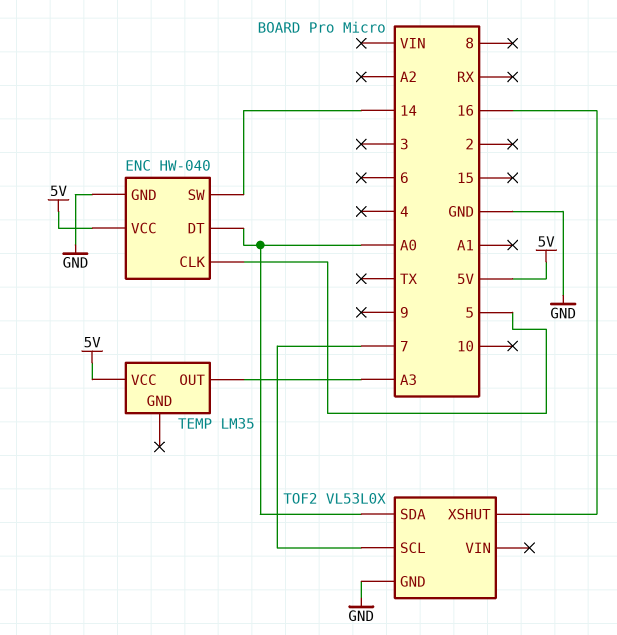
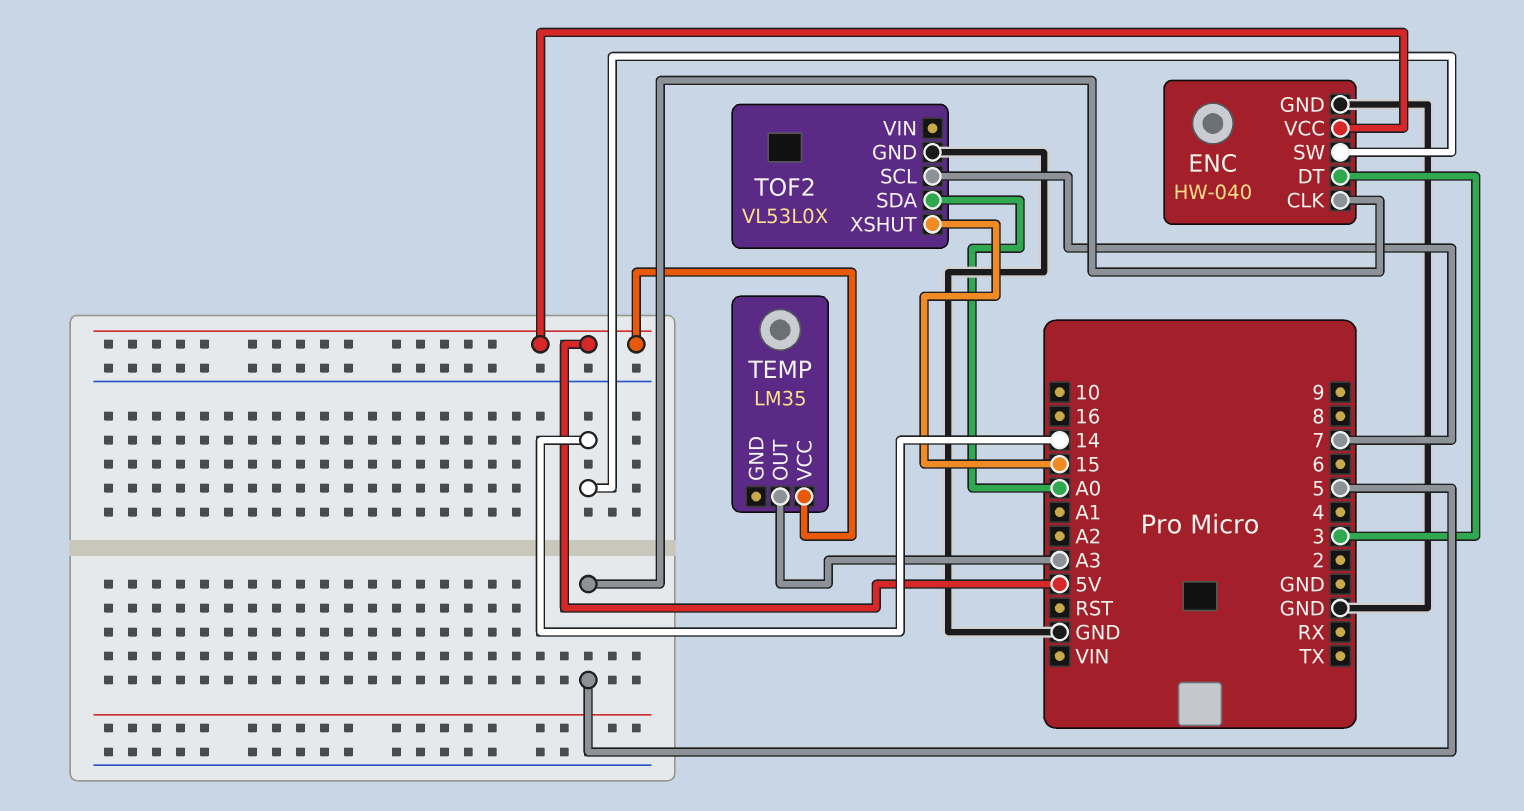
ENC pin DT: A0 -> 3
TOF2 pin XSHUT: 16 -> 15

